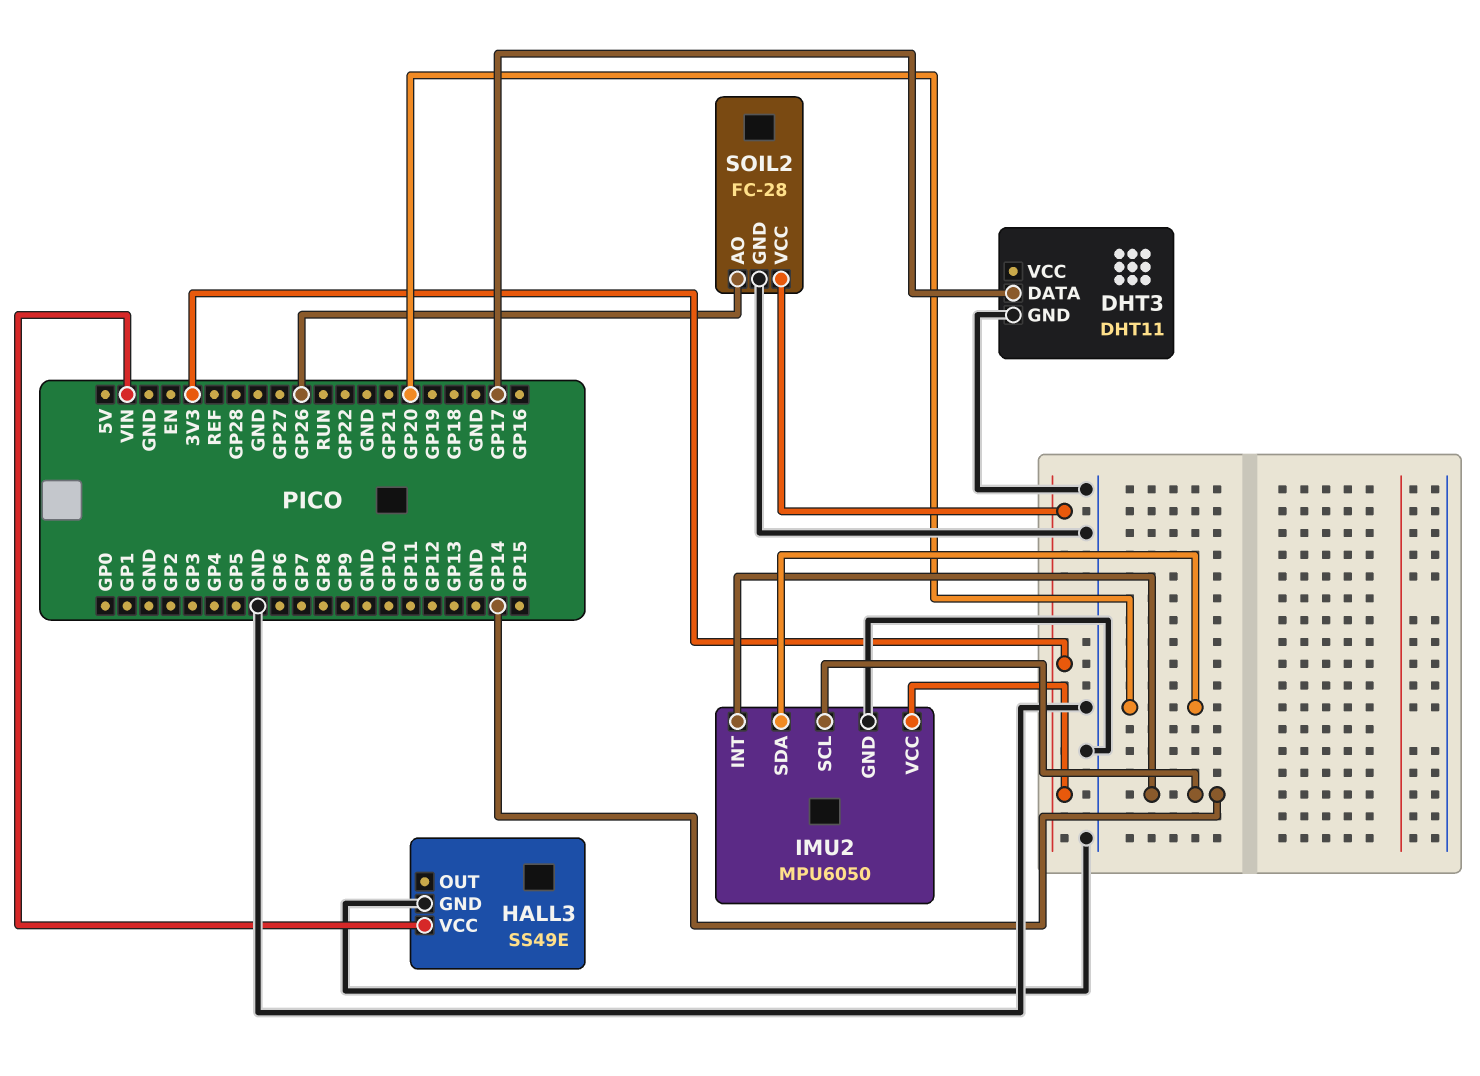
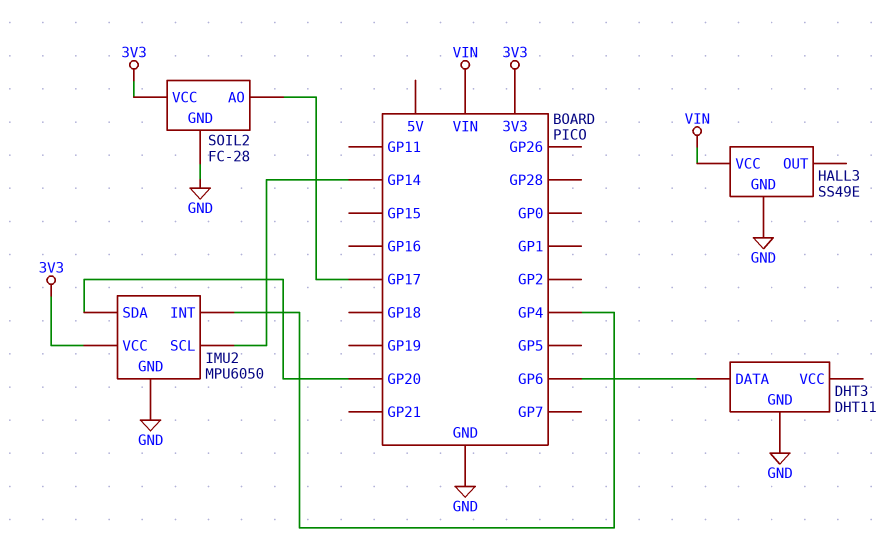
DHT3 pin DATA: GP17 -> GP6
IMU2 pin INT: GP14 -> GP4
SOIL2 pin AO: GP26 -> GP17

